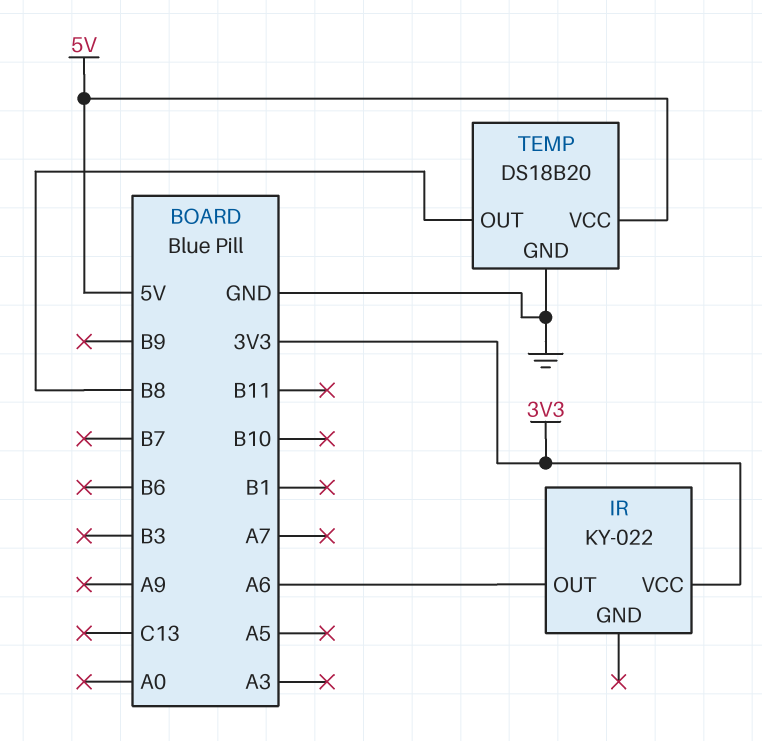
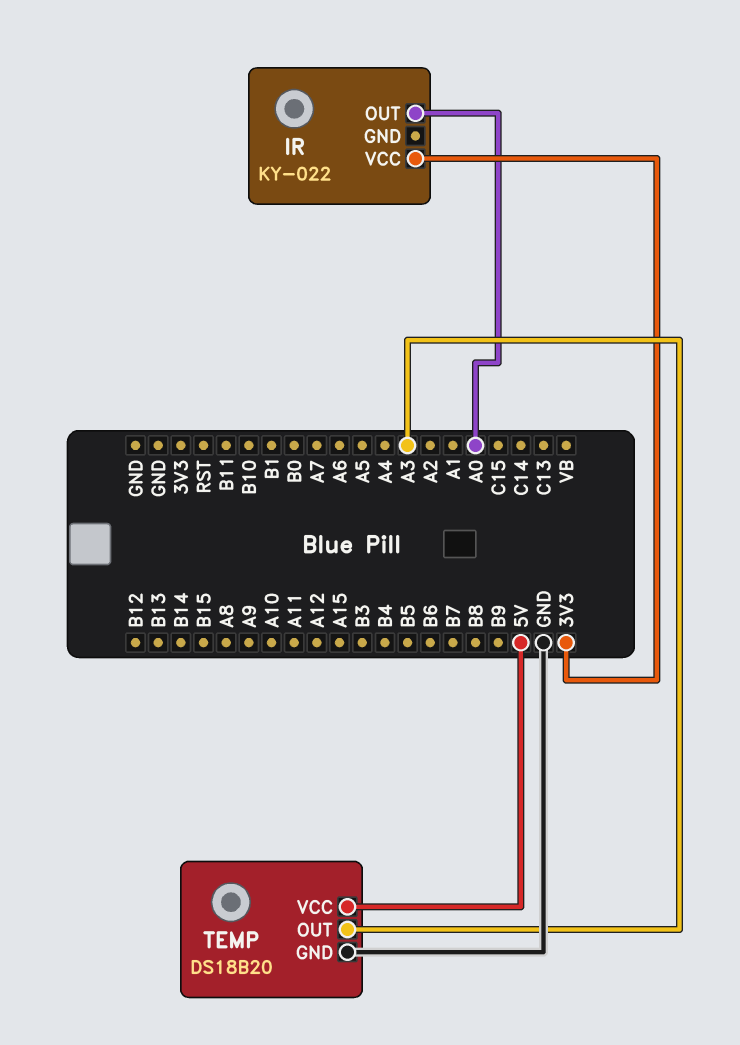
IR pin OUT: A6 -> A0
TEMP pin OUT: B8 -> A3

